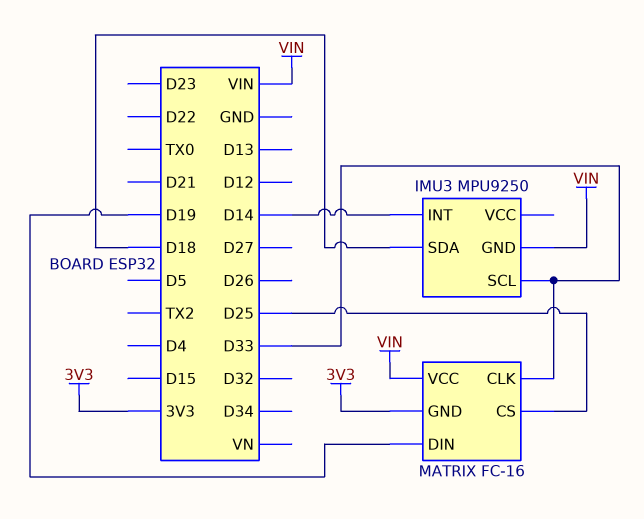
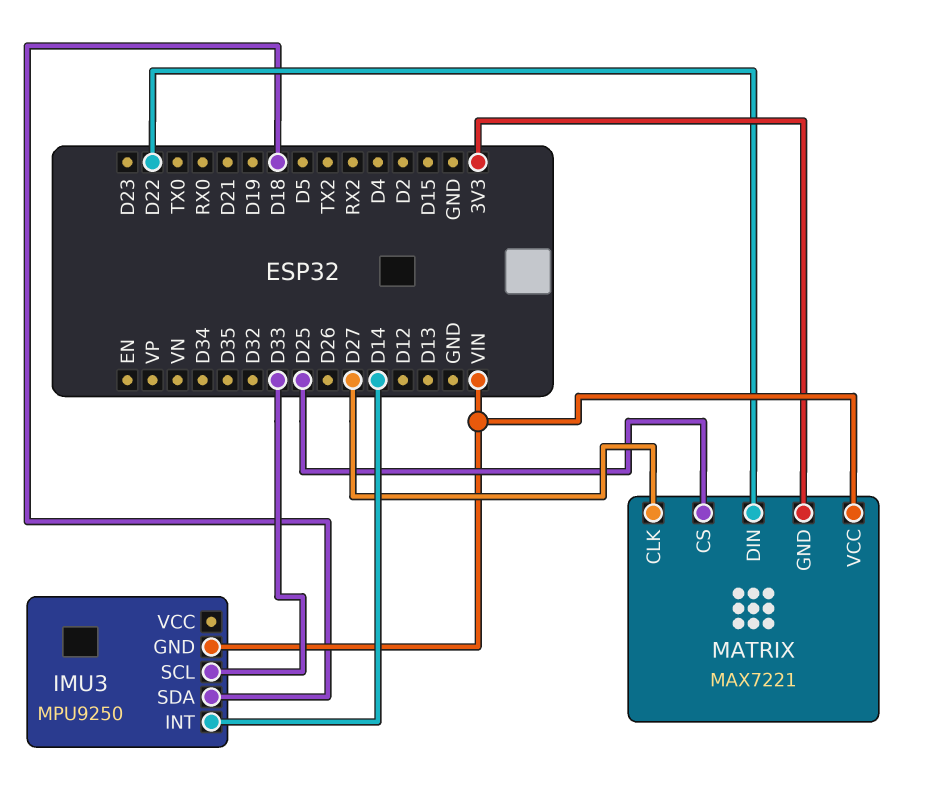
MATRIX: FC-16 -> MAX7221
MATRIX pin CLK: D33 -> D27
MATRIX pin DIN: D19 -> D22

